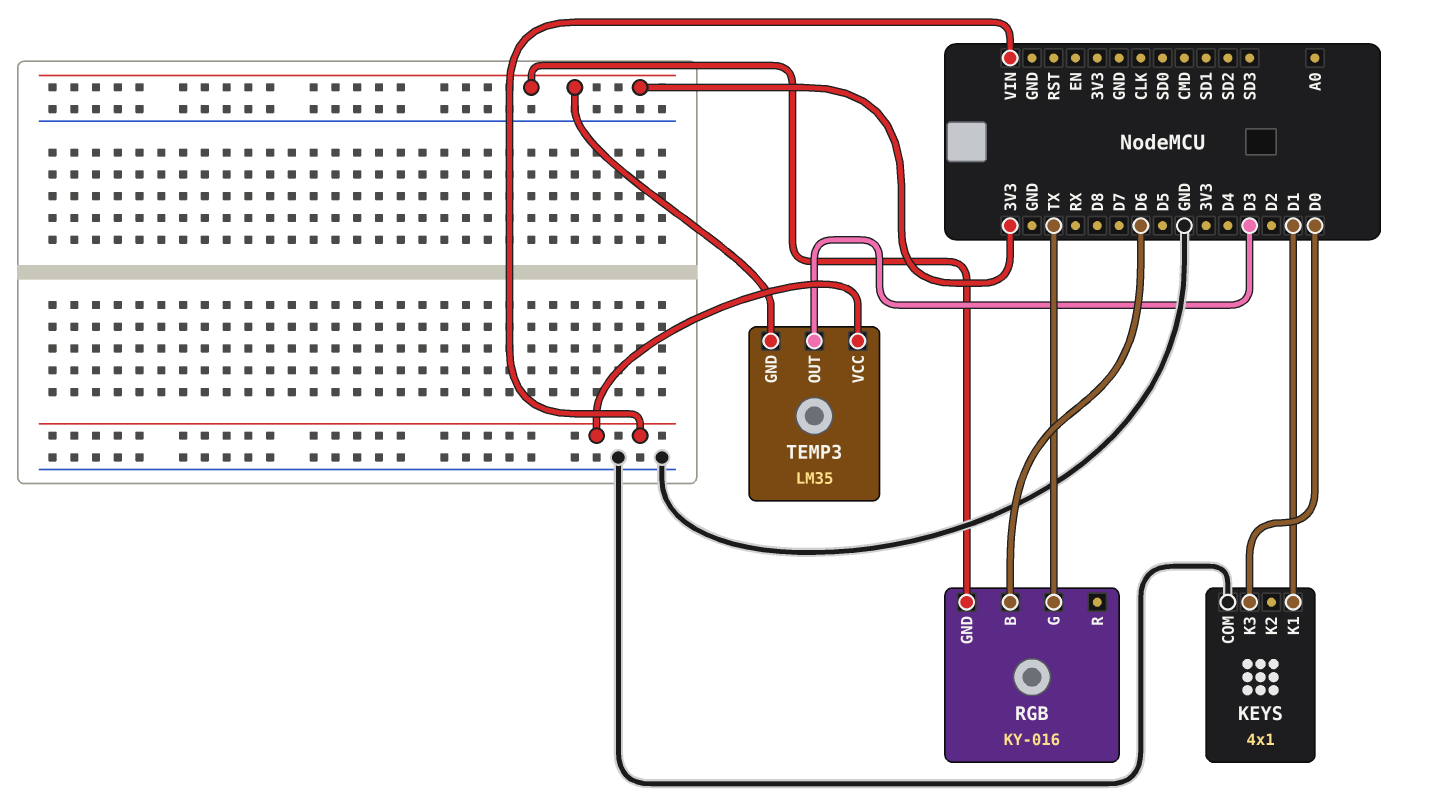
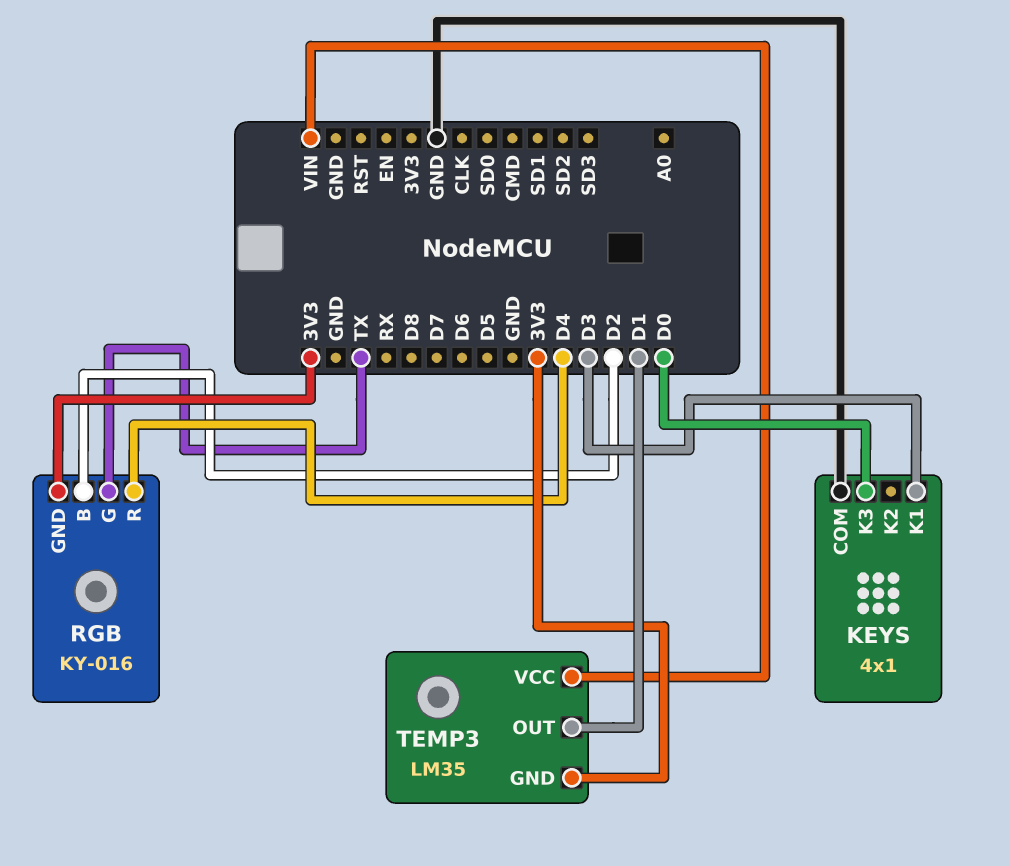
KEYS pin K1: D1 -> D3
RGB pin B: D6 -> D2
RGB pin R: none -> D4
TEMP3 pin OUT: D3 -> D1

